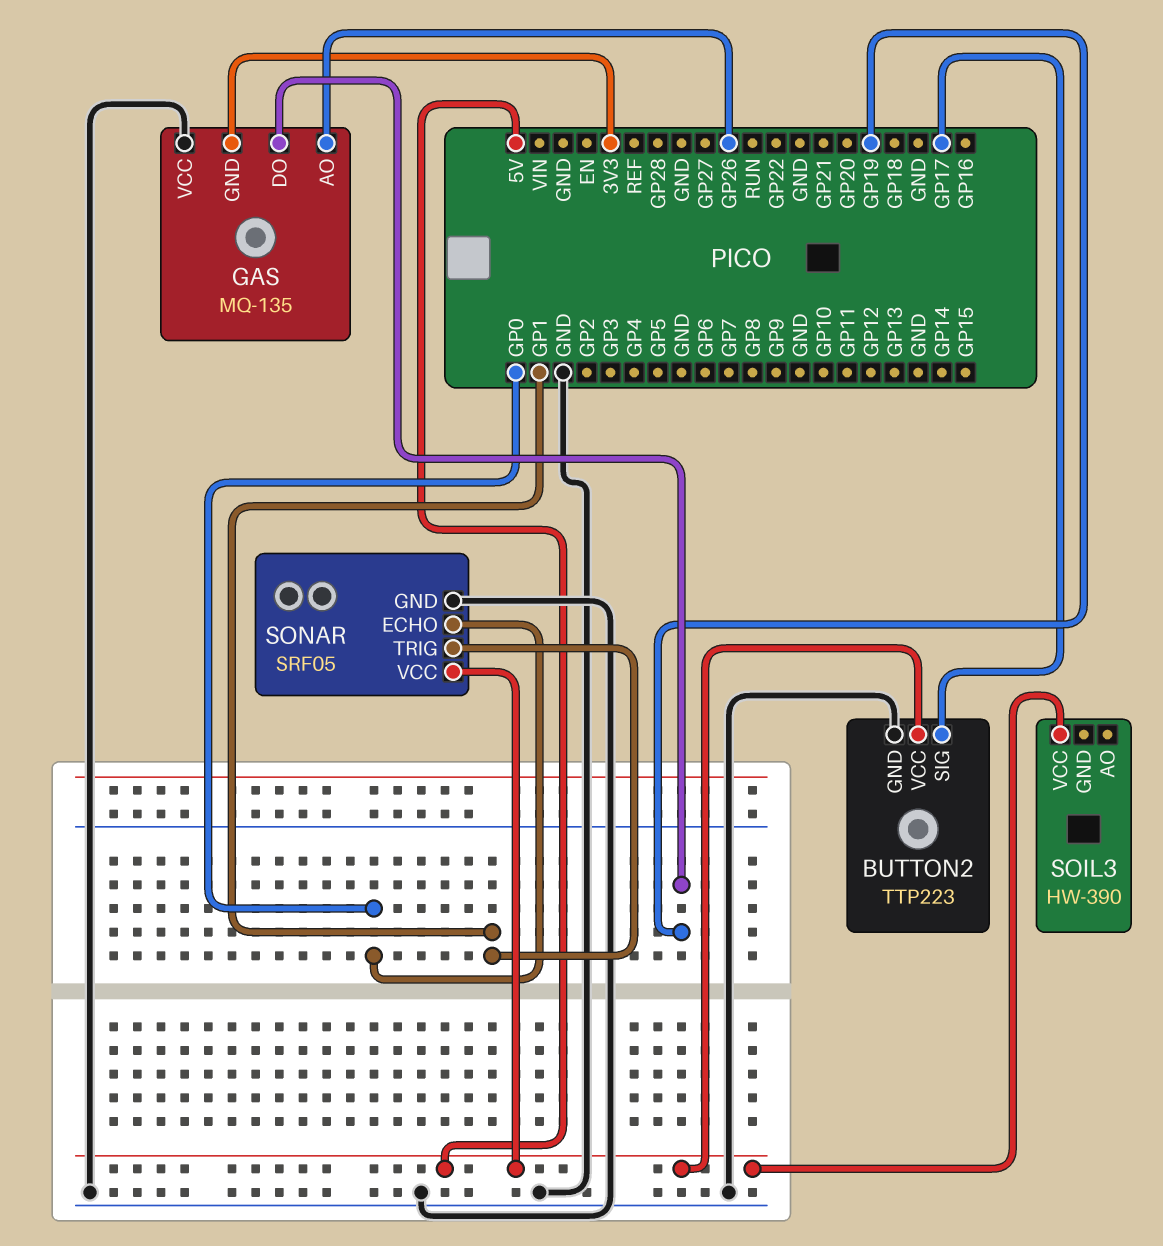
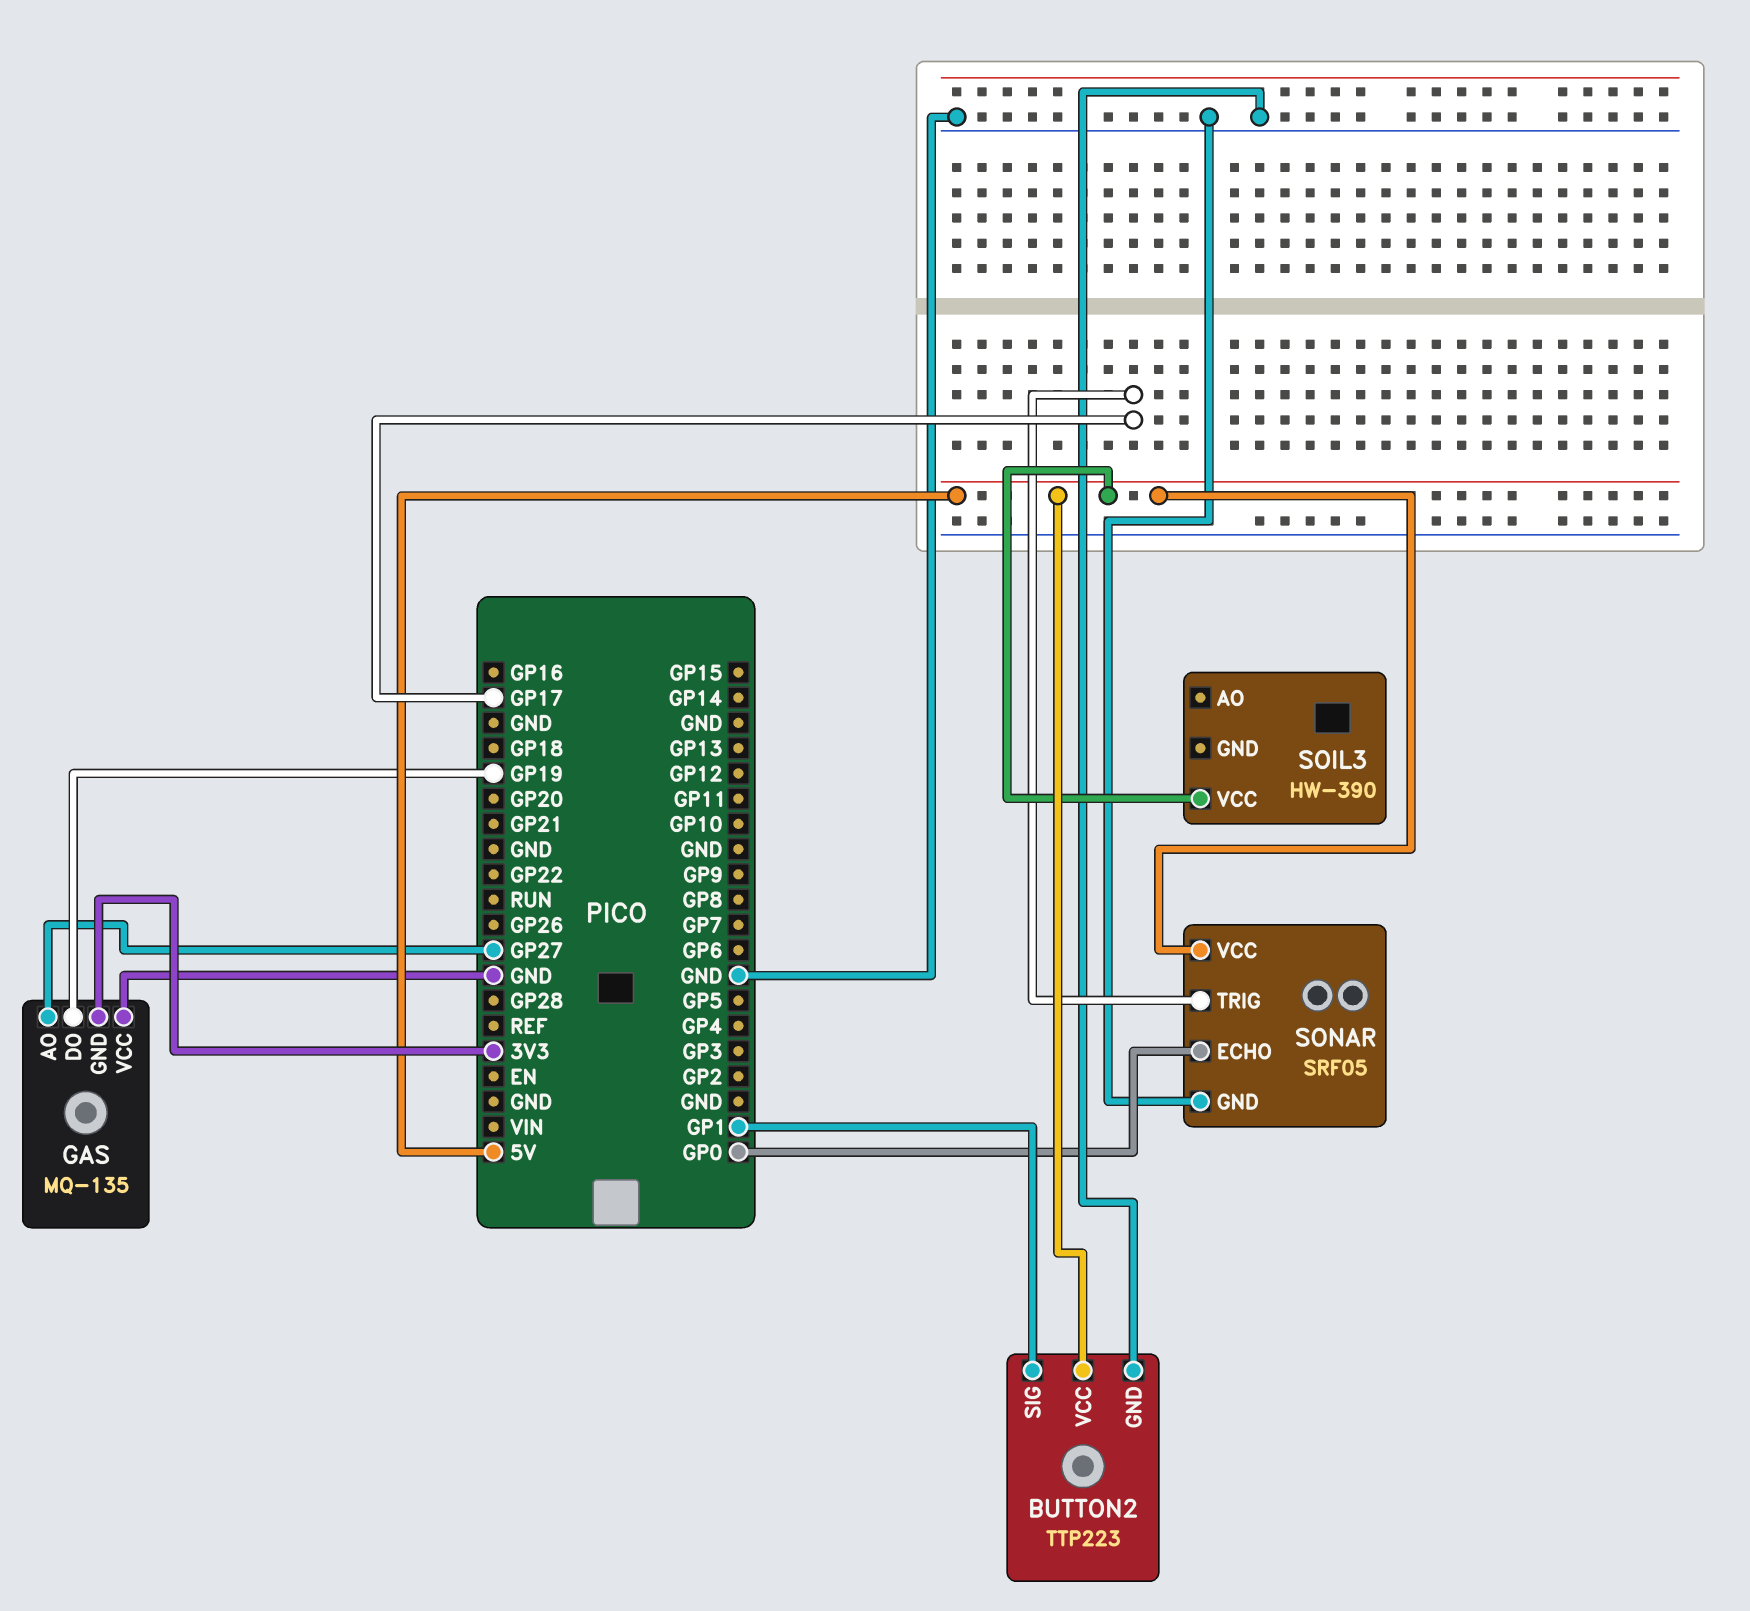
BUTTON2 pin SIG: GP17 -> GP1
GAS pin AO: GP26 -> GP27
SONAR pin TRIG: GP1 -> GP17

